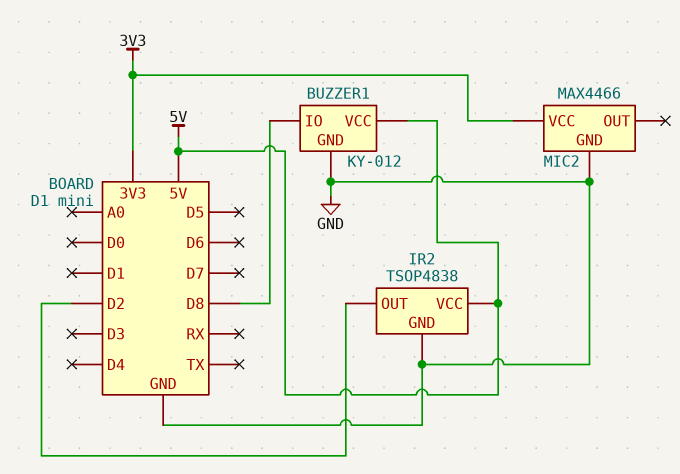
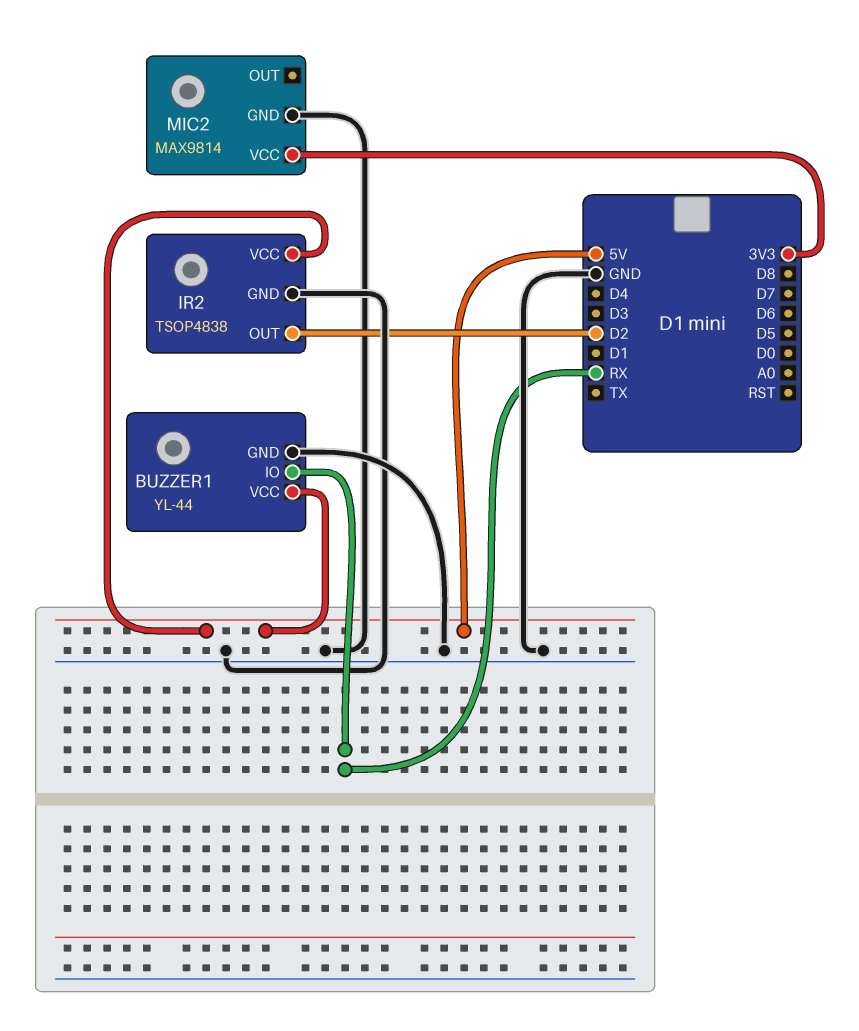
BUZZER1: KY-012 -> YL-44
BUZZER1 pin IO: D8 -> RX
MIC2: MAX4466 -> MAX9814

